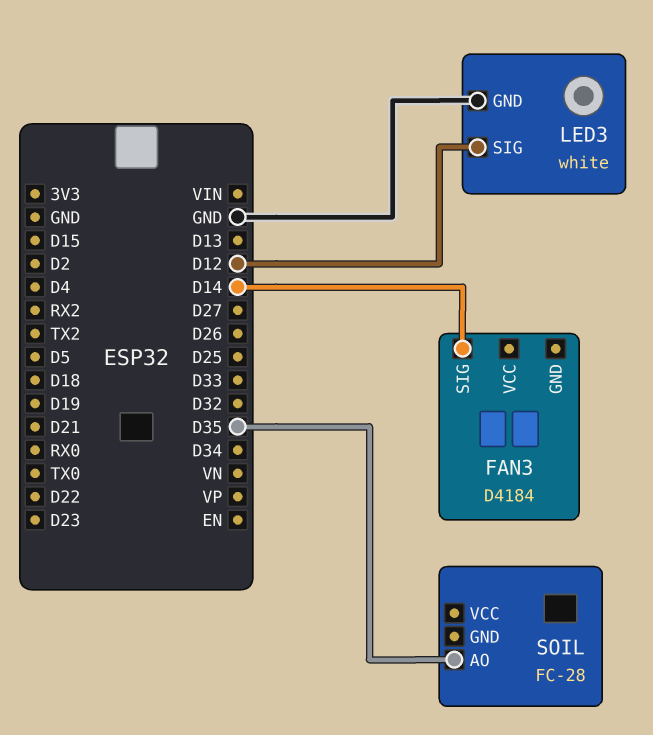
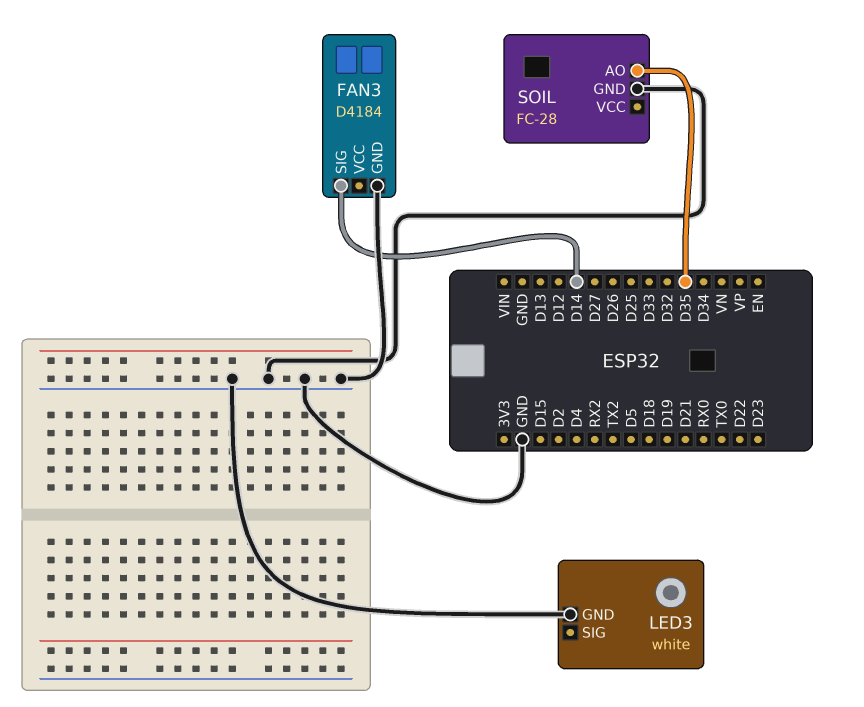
FAN3 pin GND: none -> GND
LED3 pin SIG: D12 -> none
SOIL pin GND: none -> GND

